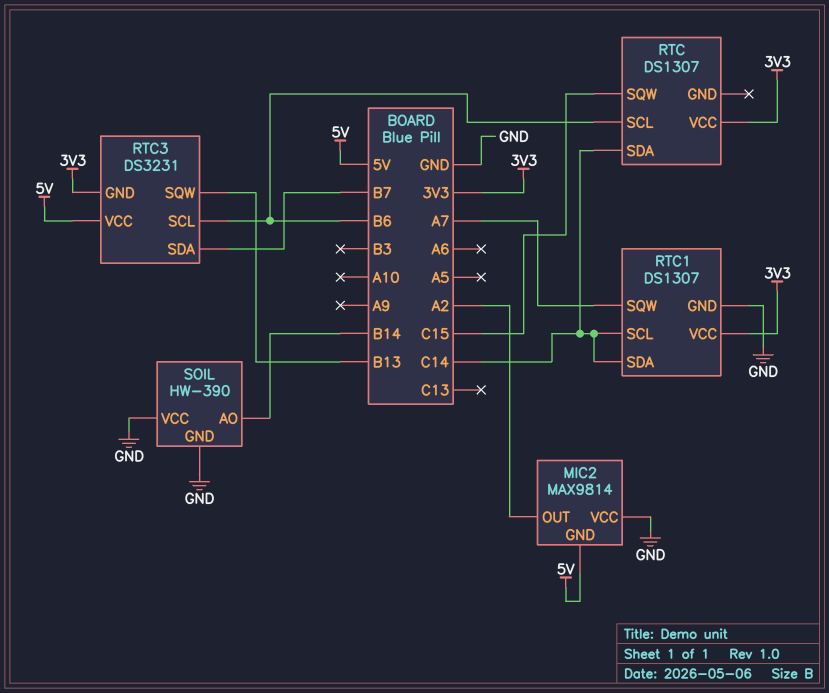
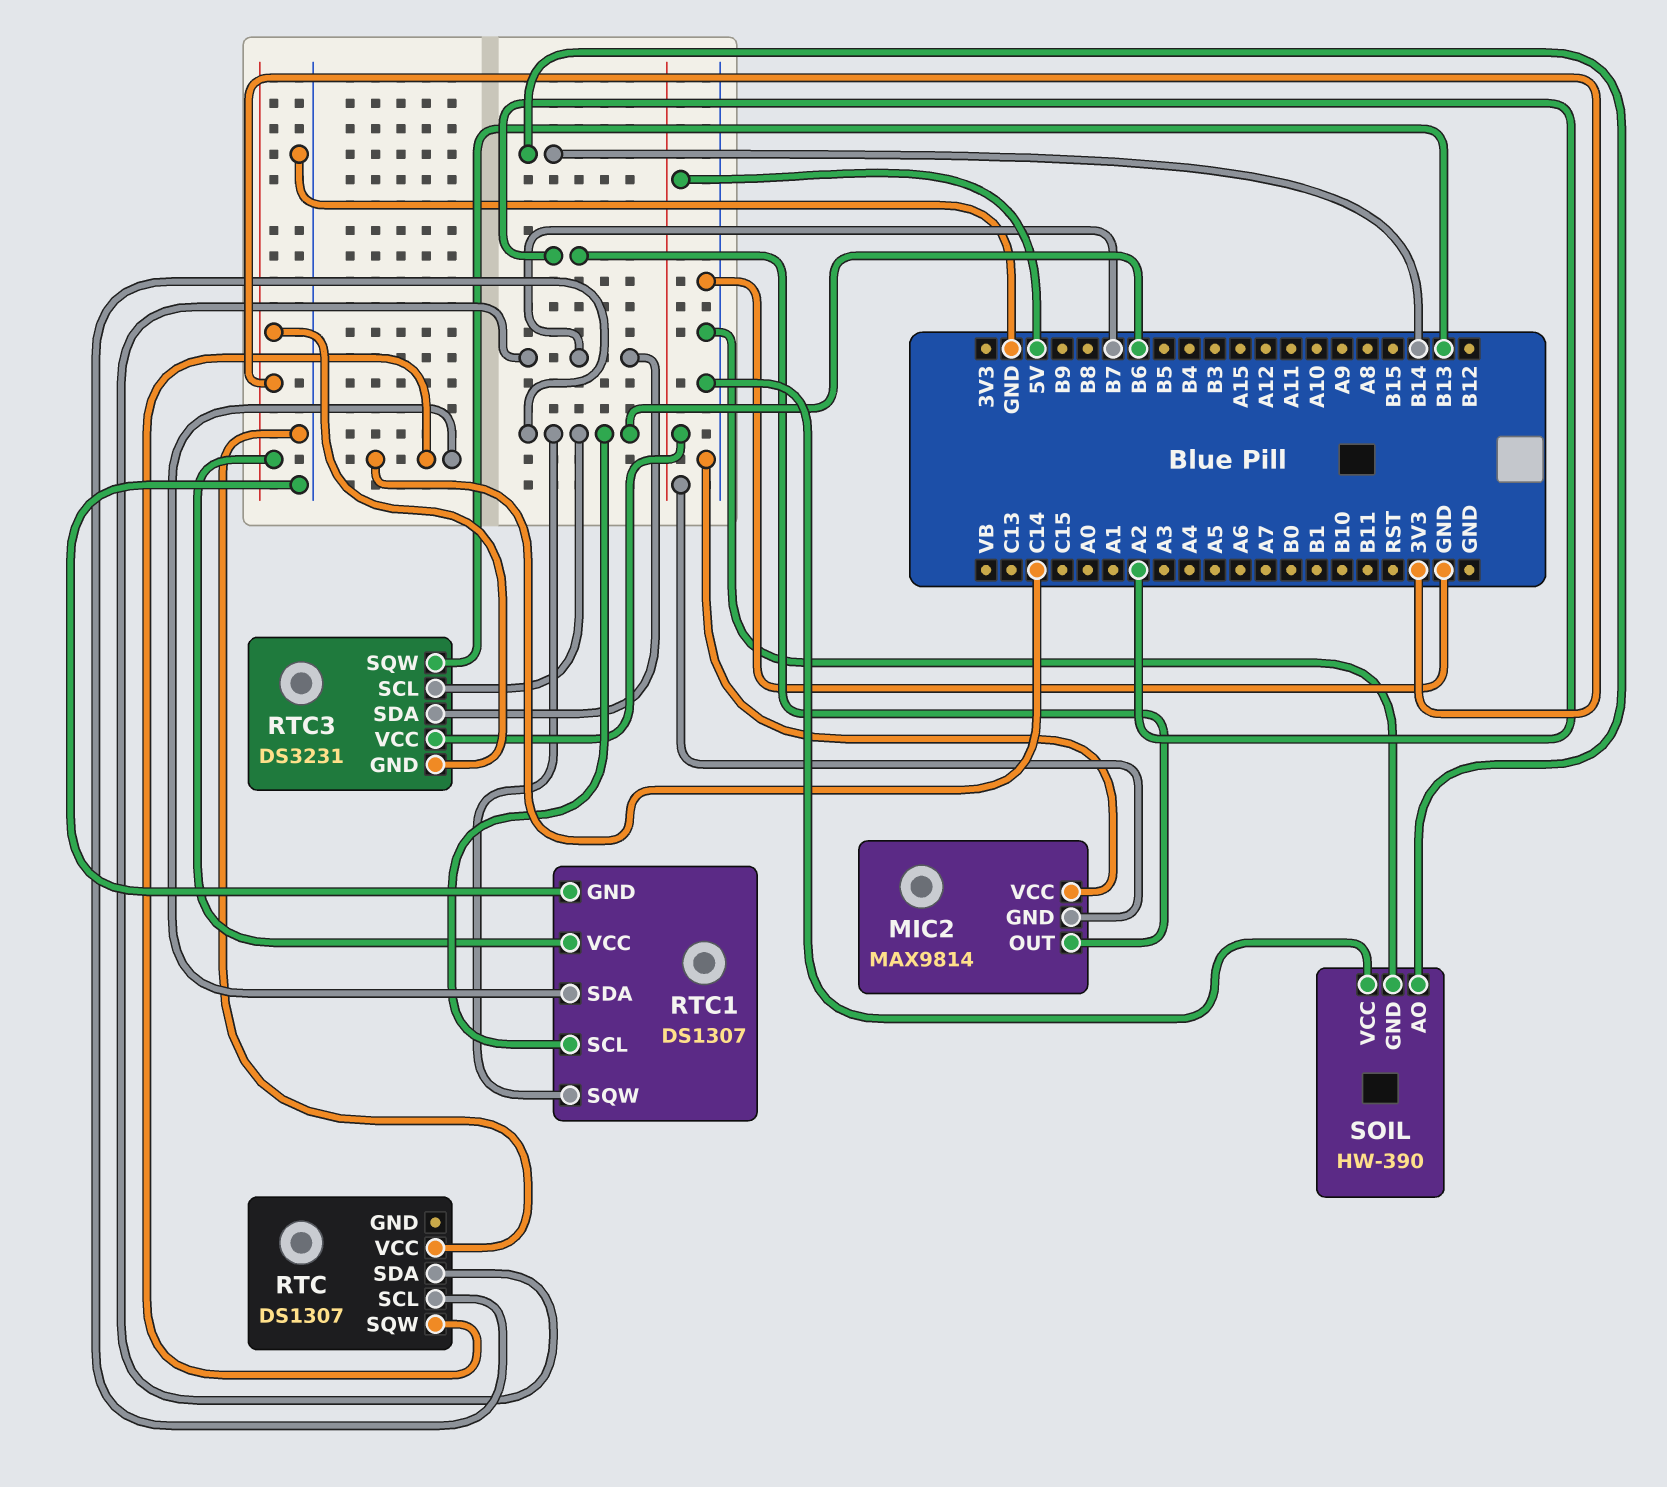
RTC pin SDA: C14 -> B7
RTC pin SQW: C15 -> C14
RTC pin VCC: 3V3 -> GND
RTC1 pin SCL: C14 -> B6
RTC1 pin SQW: A7 -> B6

